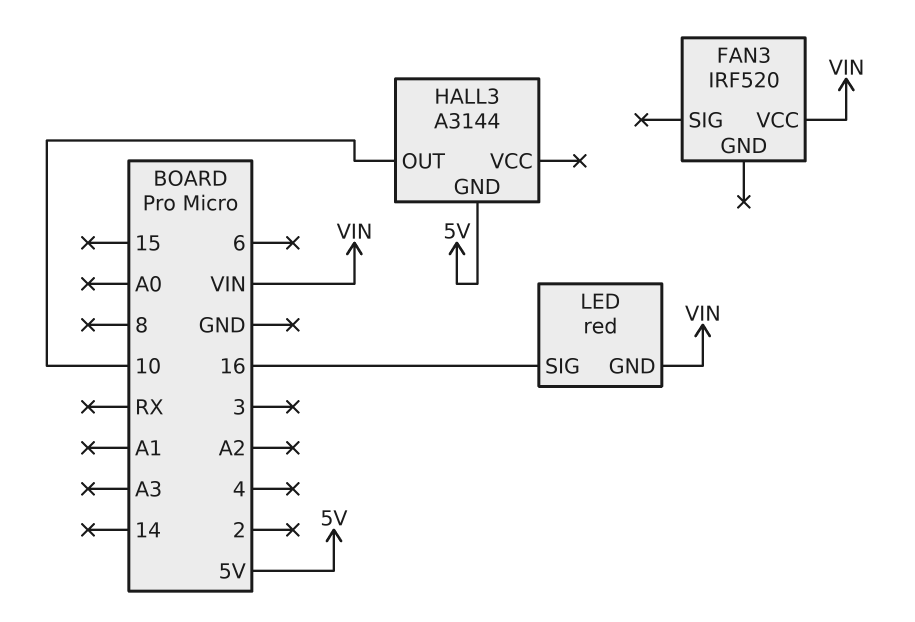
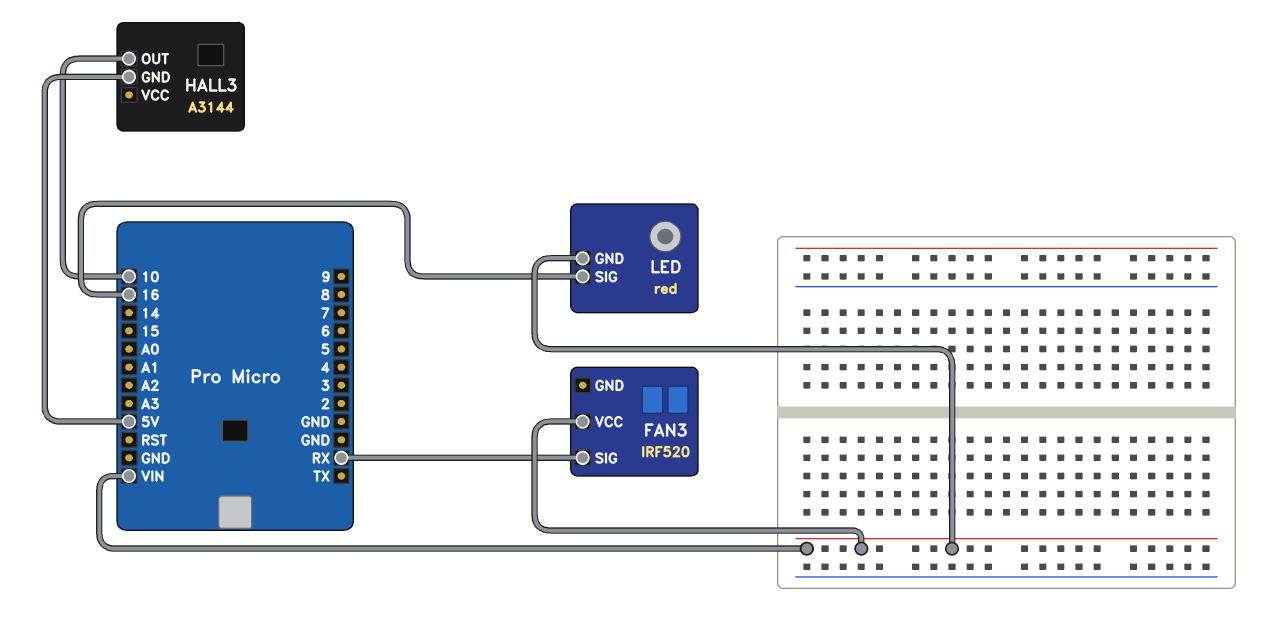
FAN3 pin SIG: none -> RX

